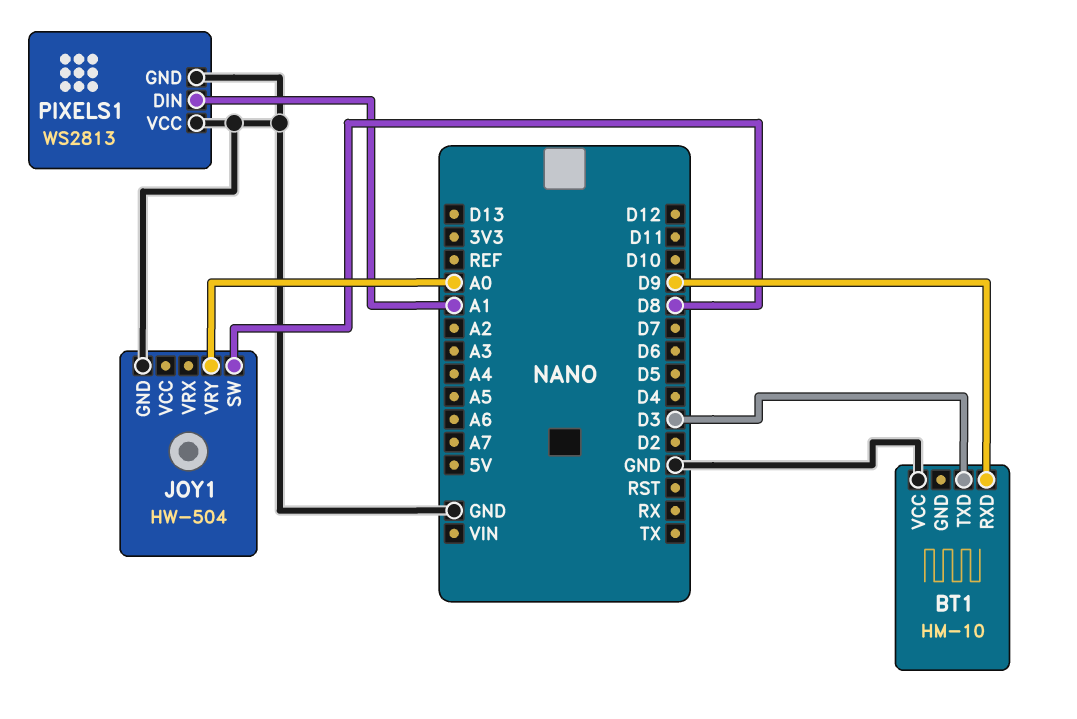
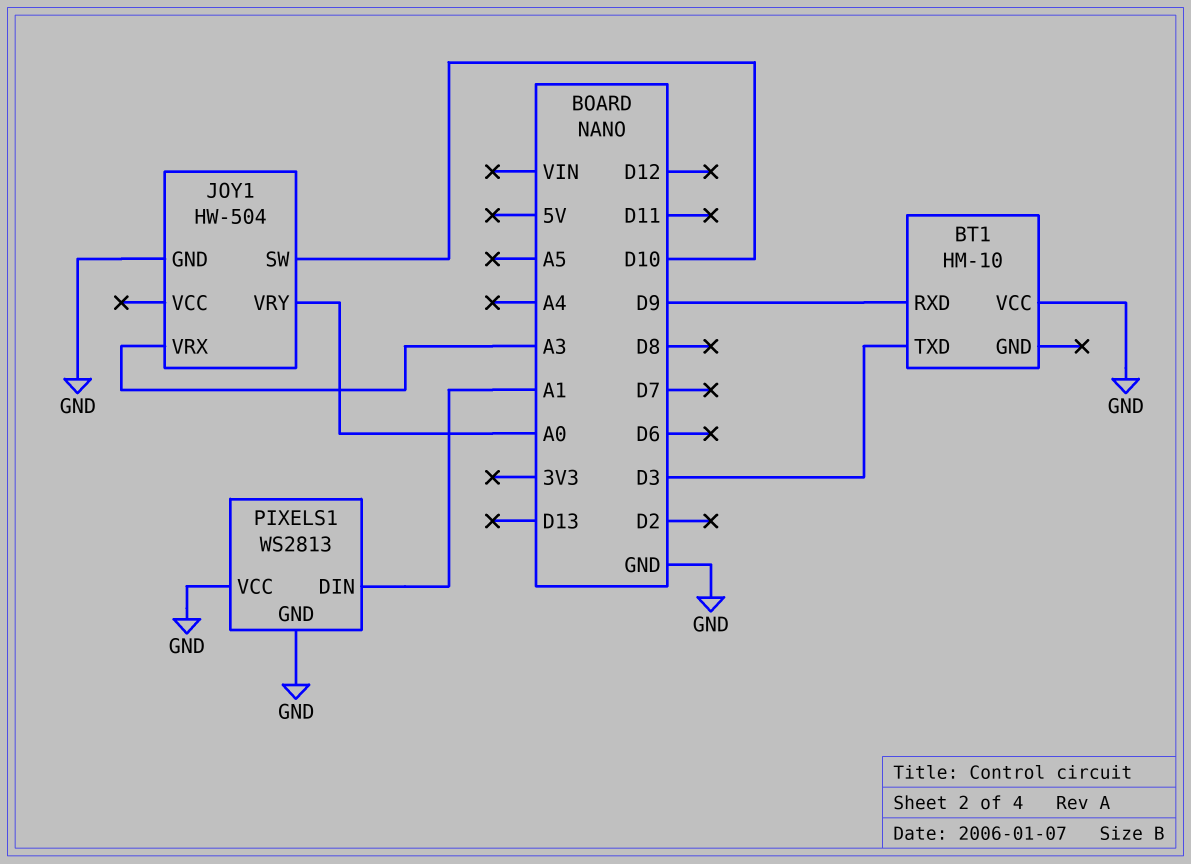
JOY1 pin SW: D8 -> D10
JOY1 pin VRX: none -> A3

